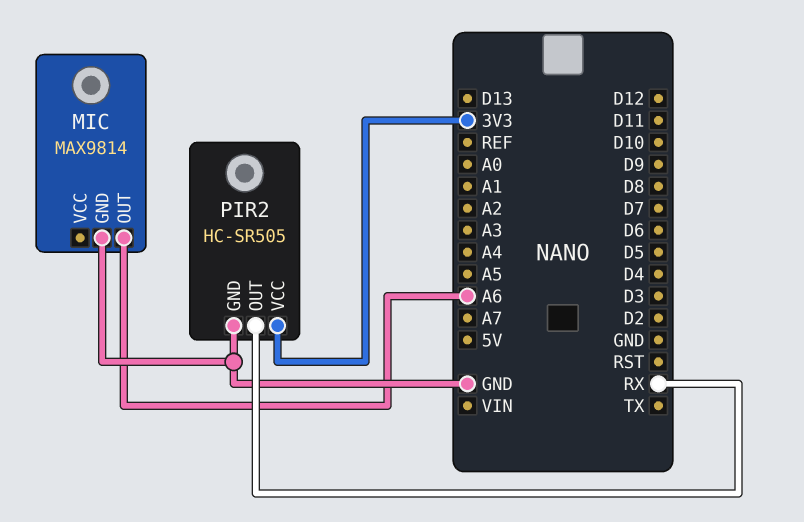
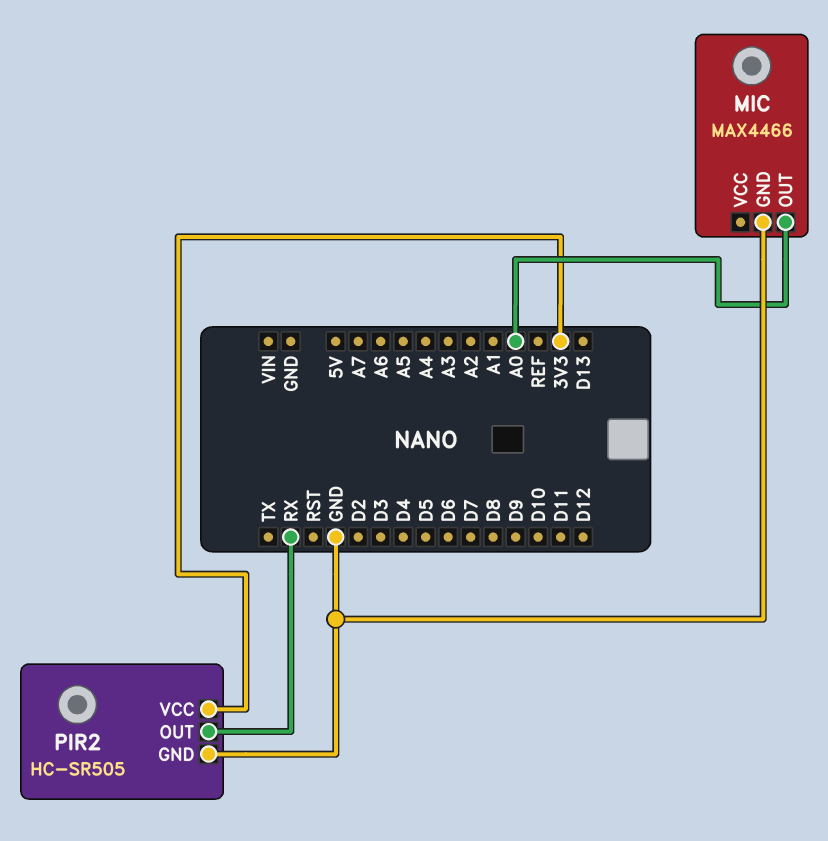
MIC: MAX9814 -> MAX4466
MIC pin OUT: A6 -> A0

